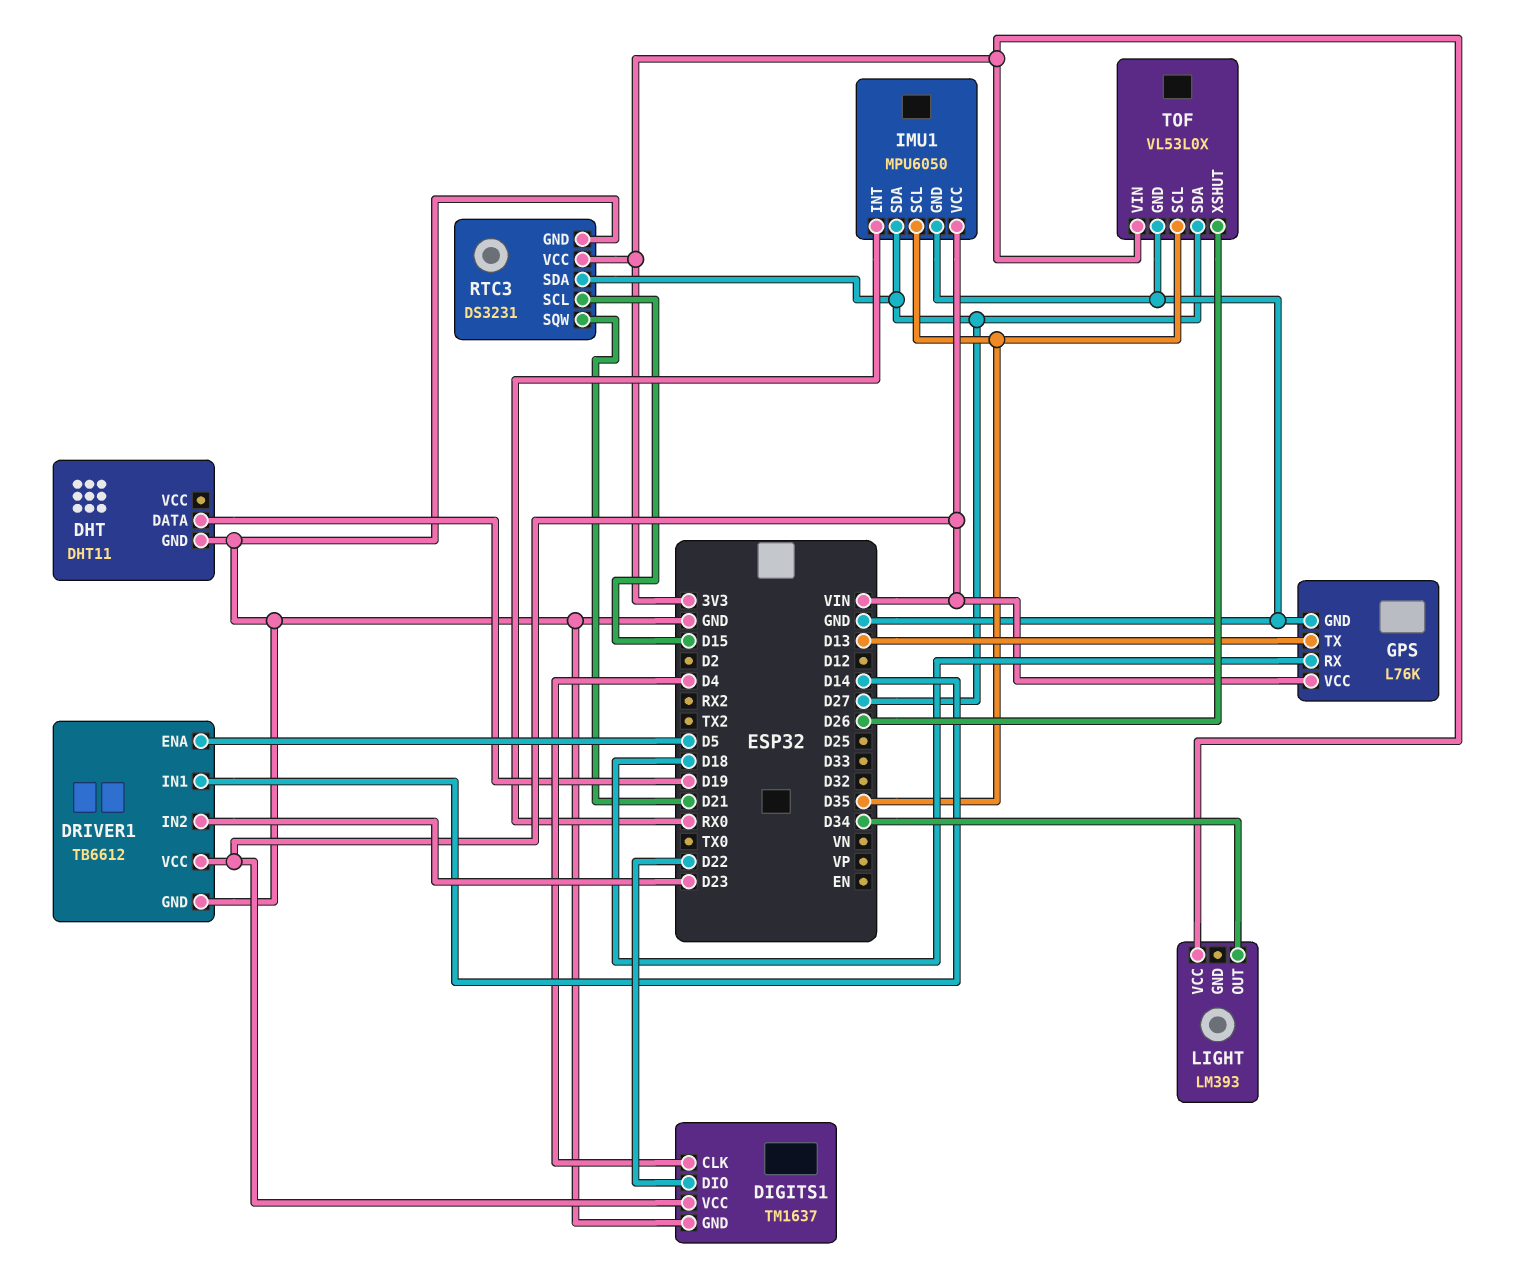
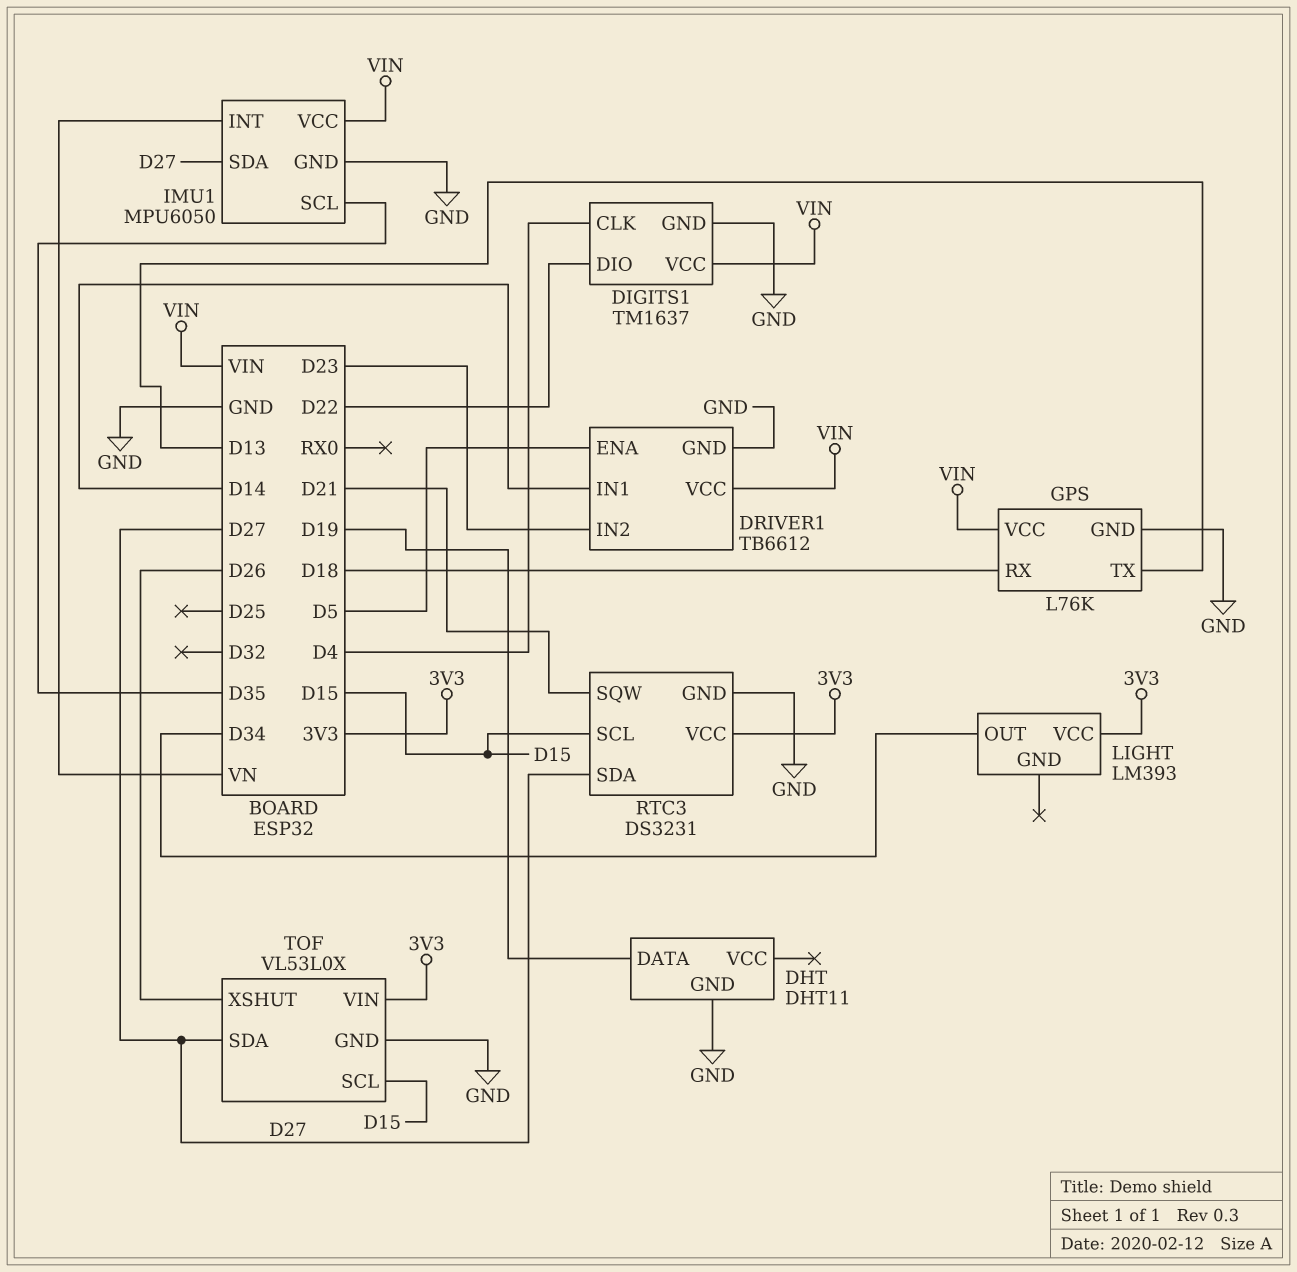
IMU1 pin INT: RX0 -> VN
TOF pin SCL: D35 -> D15

